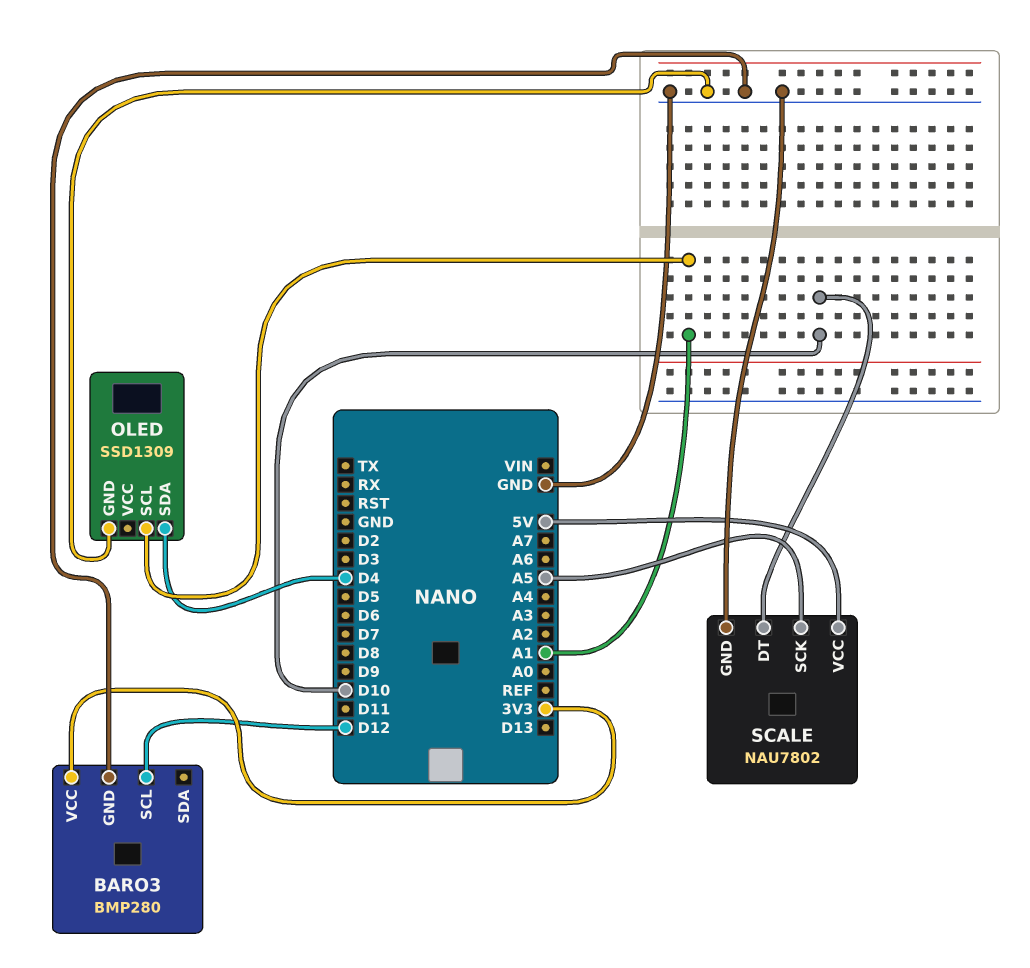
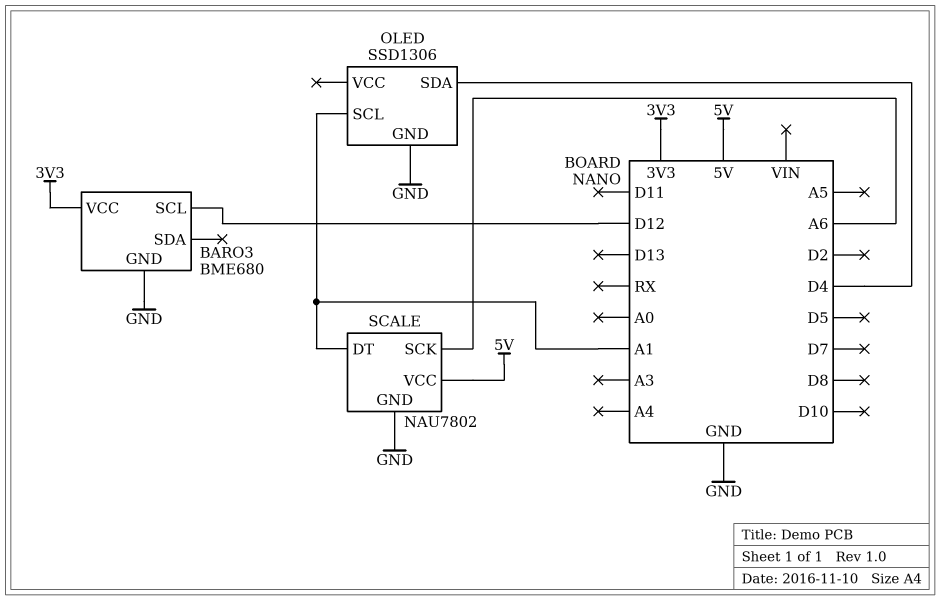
BARO3: BMP280 -> BME680
OLED: SSD1309 -> SSD1306
SCALE pin DT: D10 -> A1
SCALE pin SCK: A5 -> A6

